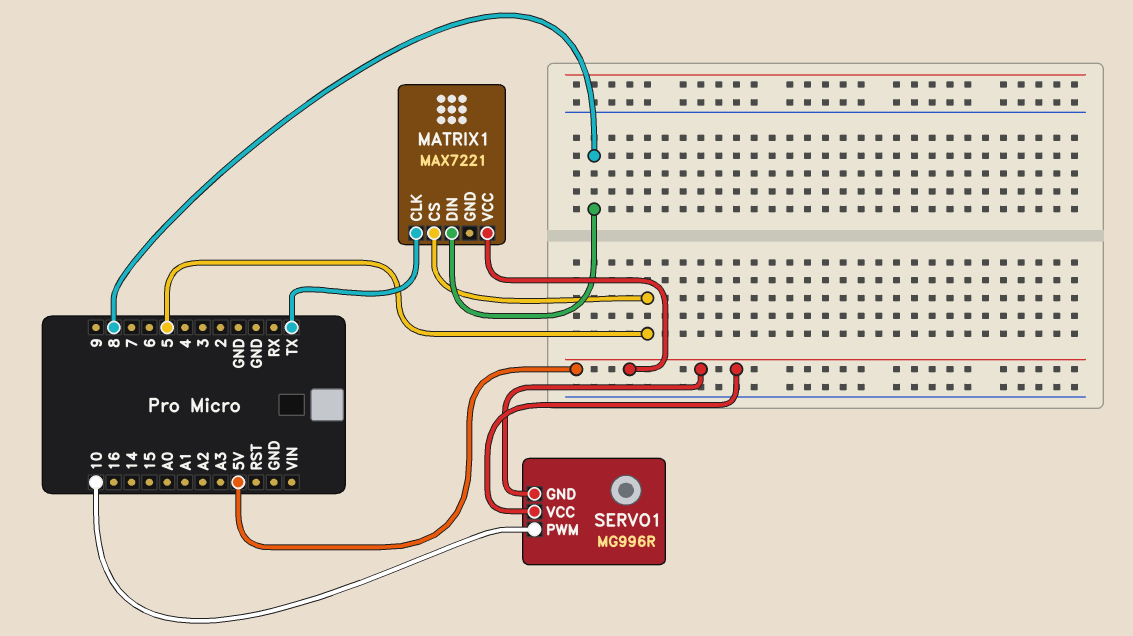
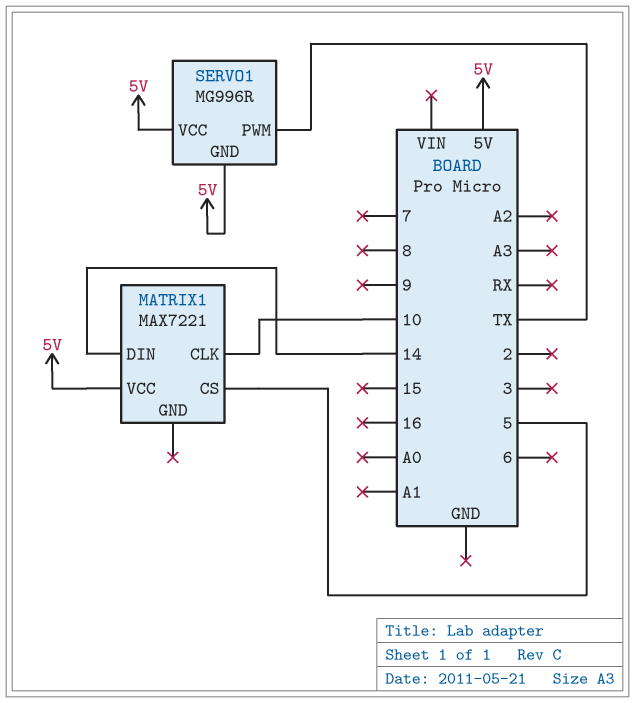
MATRIX1 pin CLK: TX -> 10
MATRIX1 pin DIN: 8 -> 14
SERVO1 pin PWM: 10 -> TX

